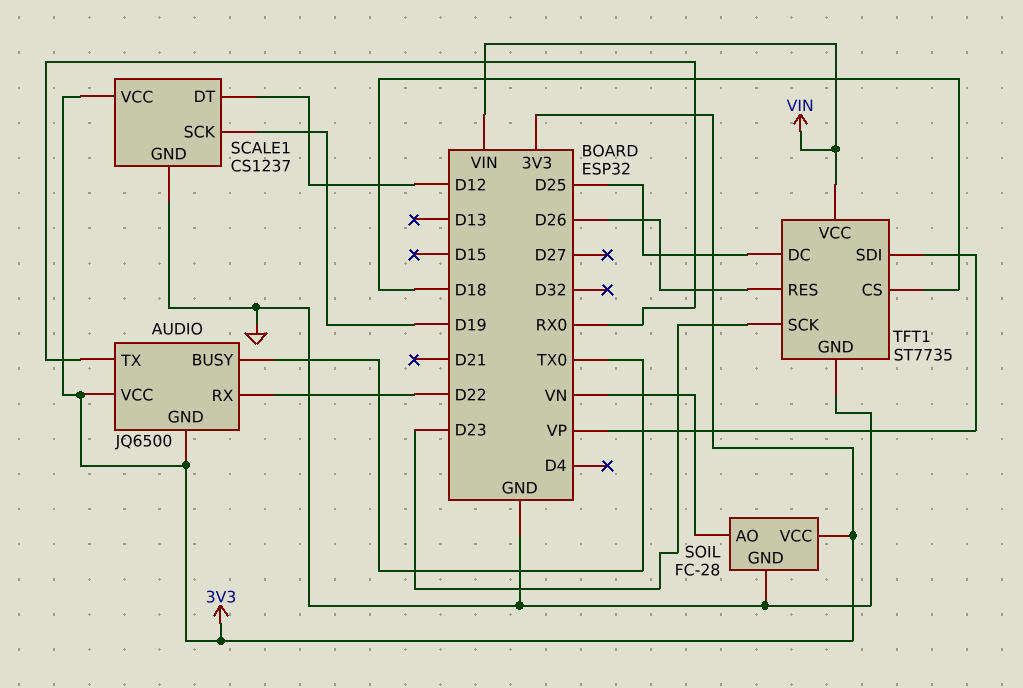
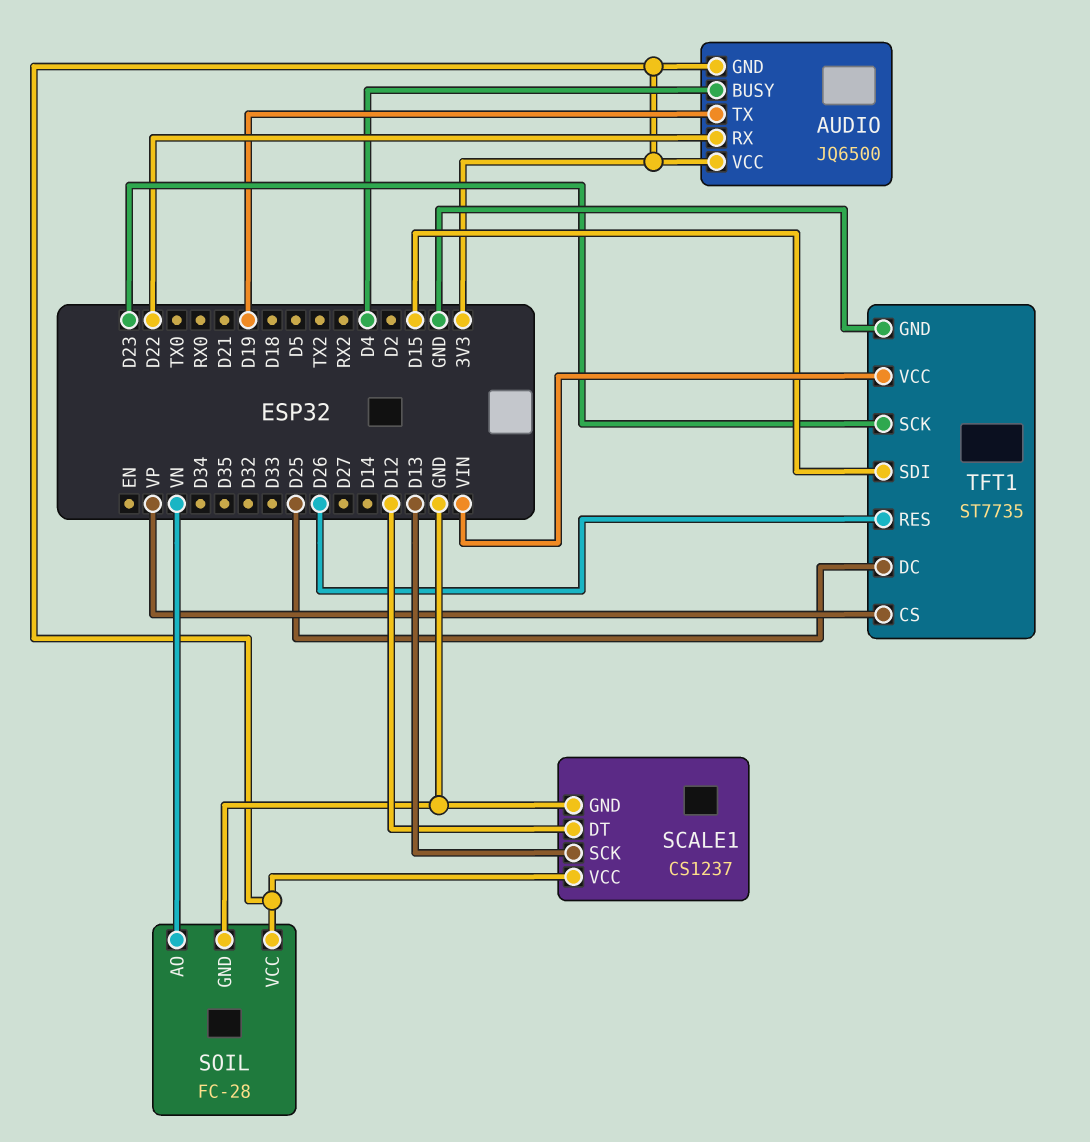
AUDIO pin BUSY: TX0 -> D4
AUDIO pin TX: RX0 -> D19
SCALE1 pin SCK: D19 -> D13
TFT1 pin CS: D18 -> VP
TFT1 pin SDI: VP -> D15

